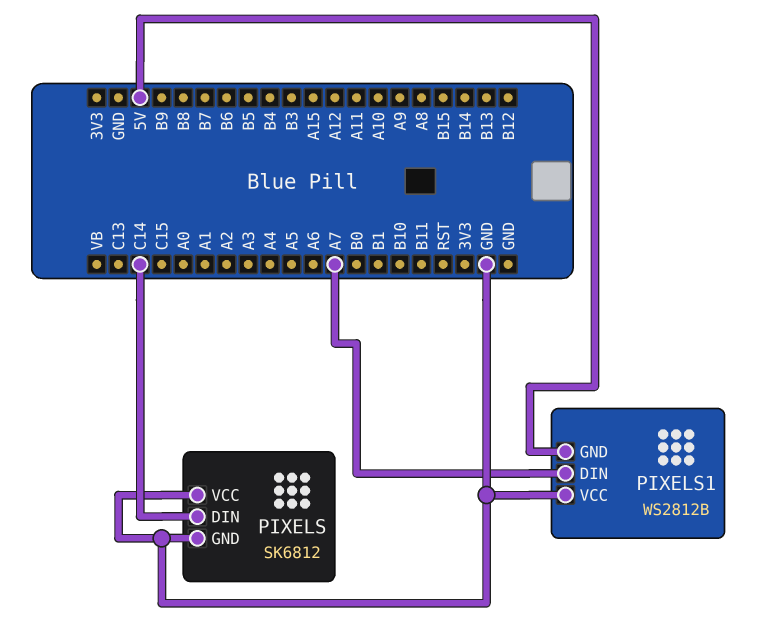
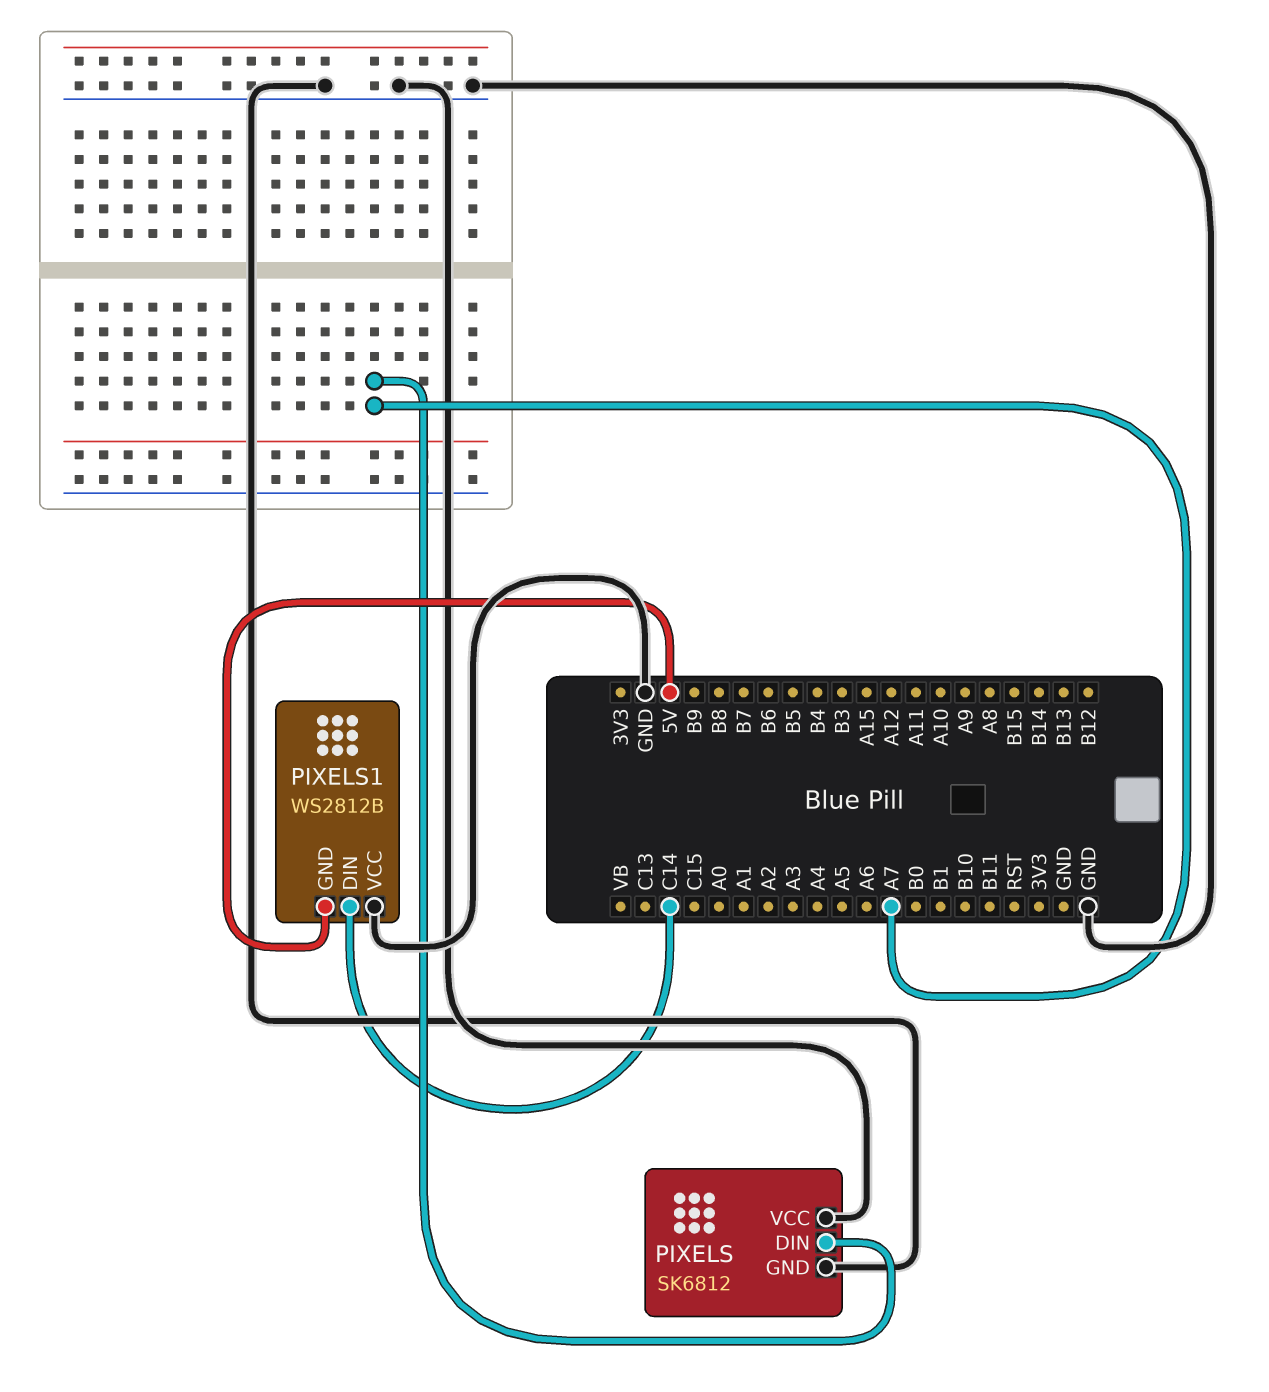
PIXELS pin DIN: C14 -> A7
PIXELS1 pin DIN: A7 -> C14

